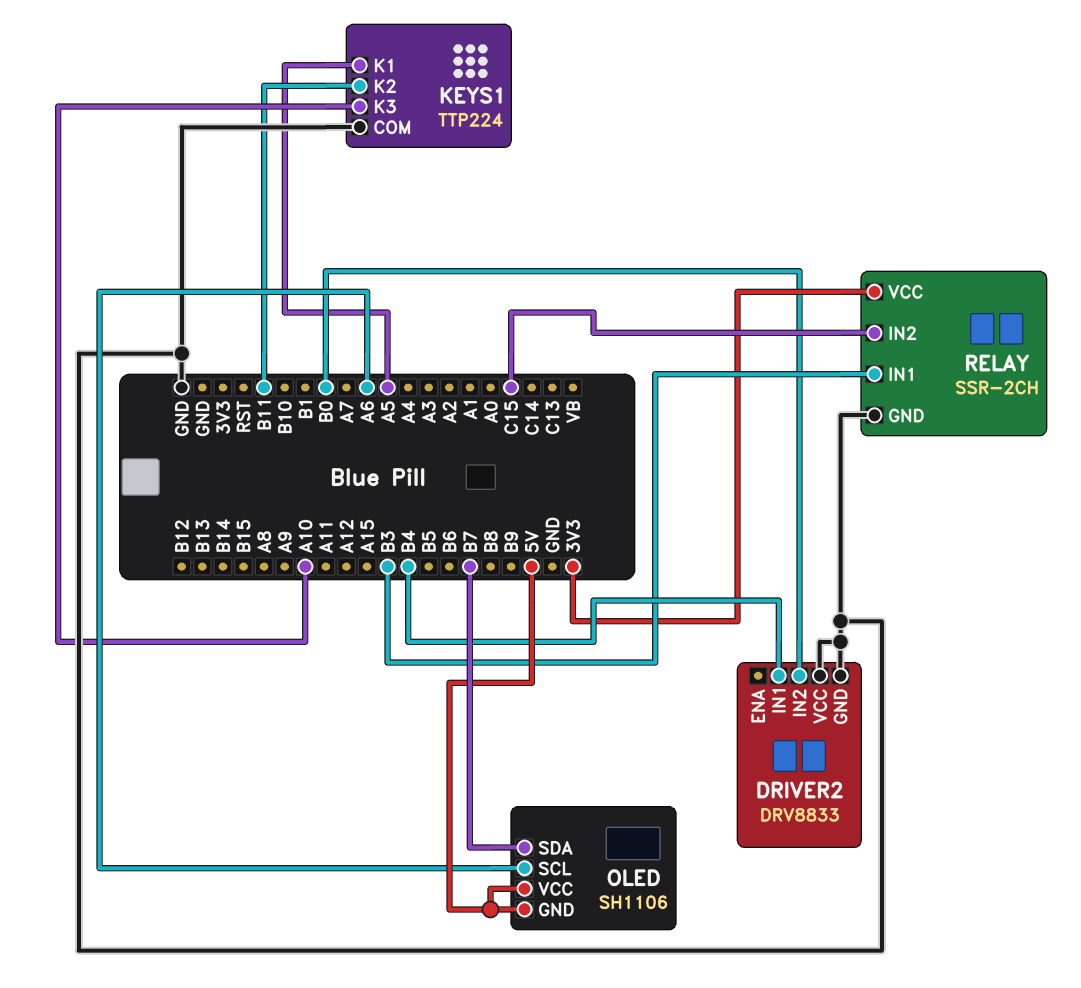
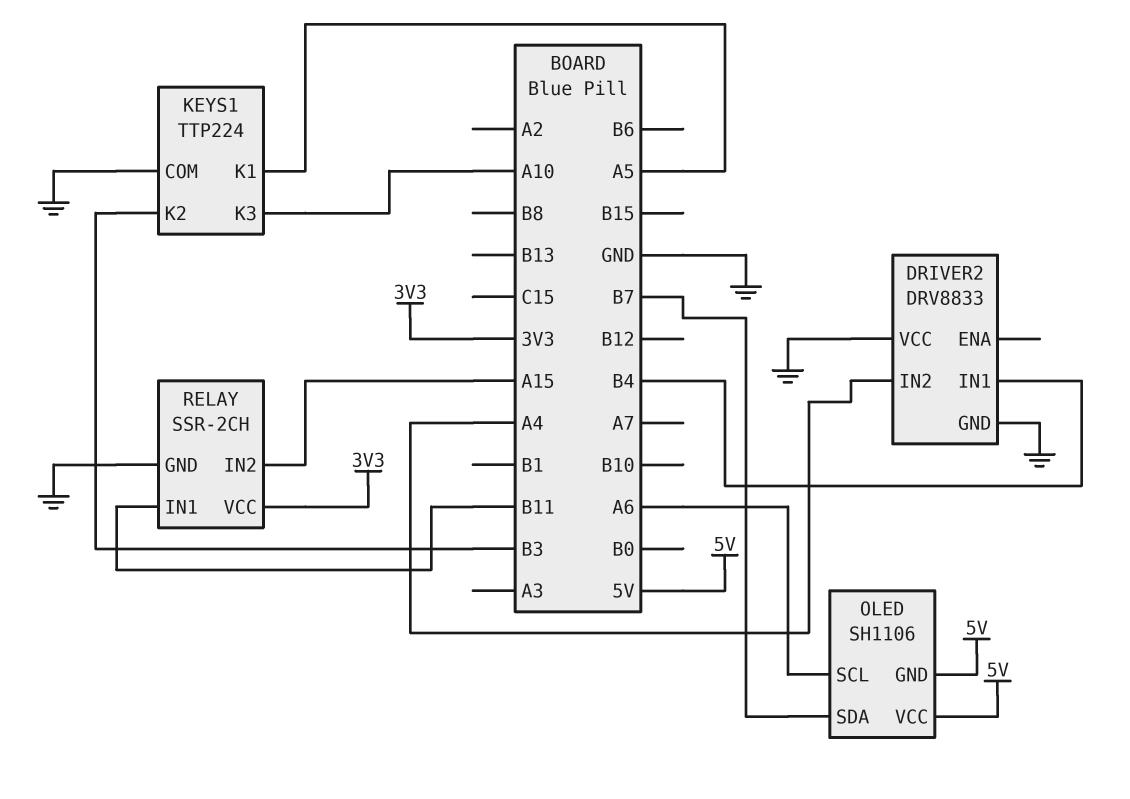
DRIVER2 pin IN2: B0 -> A4
KEYS1 pin K2: B11 -> B3
RELAY pin IN1: B3 -> B11
RELAY pin IN2: C15 -> A15

